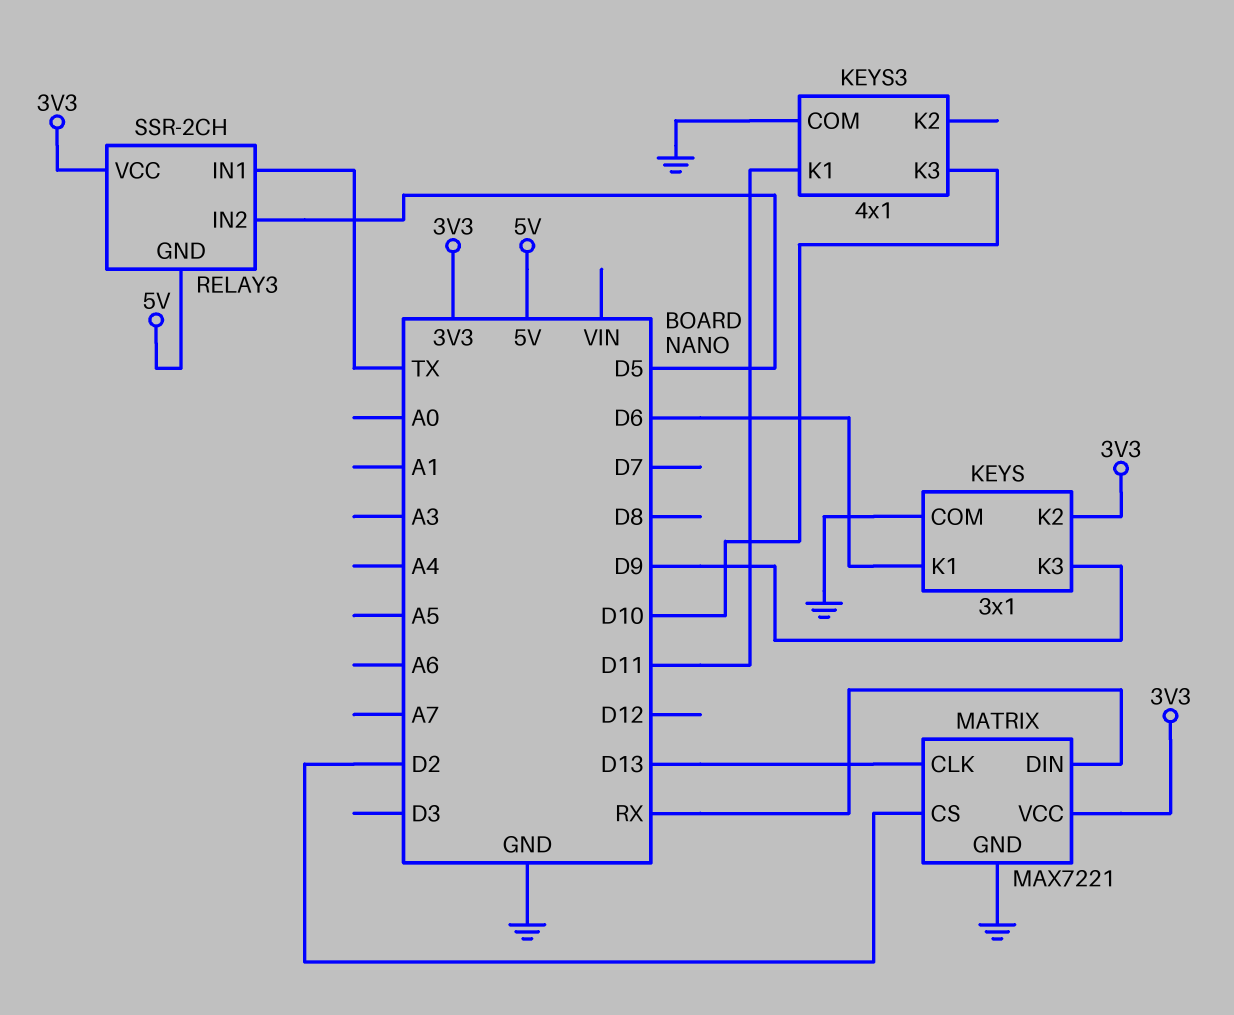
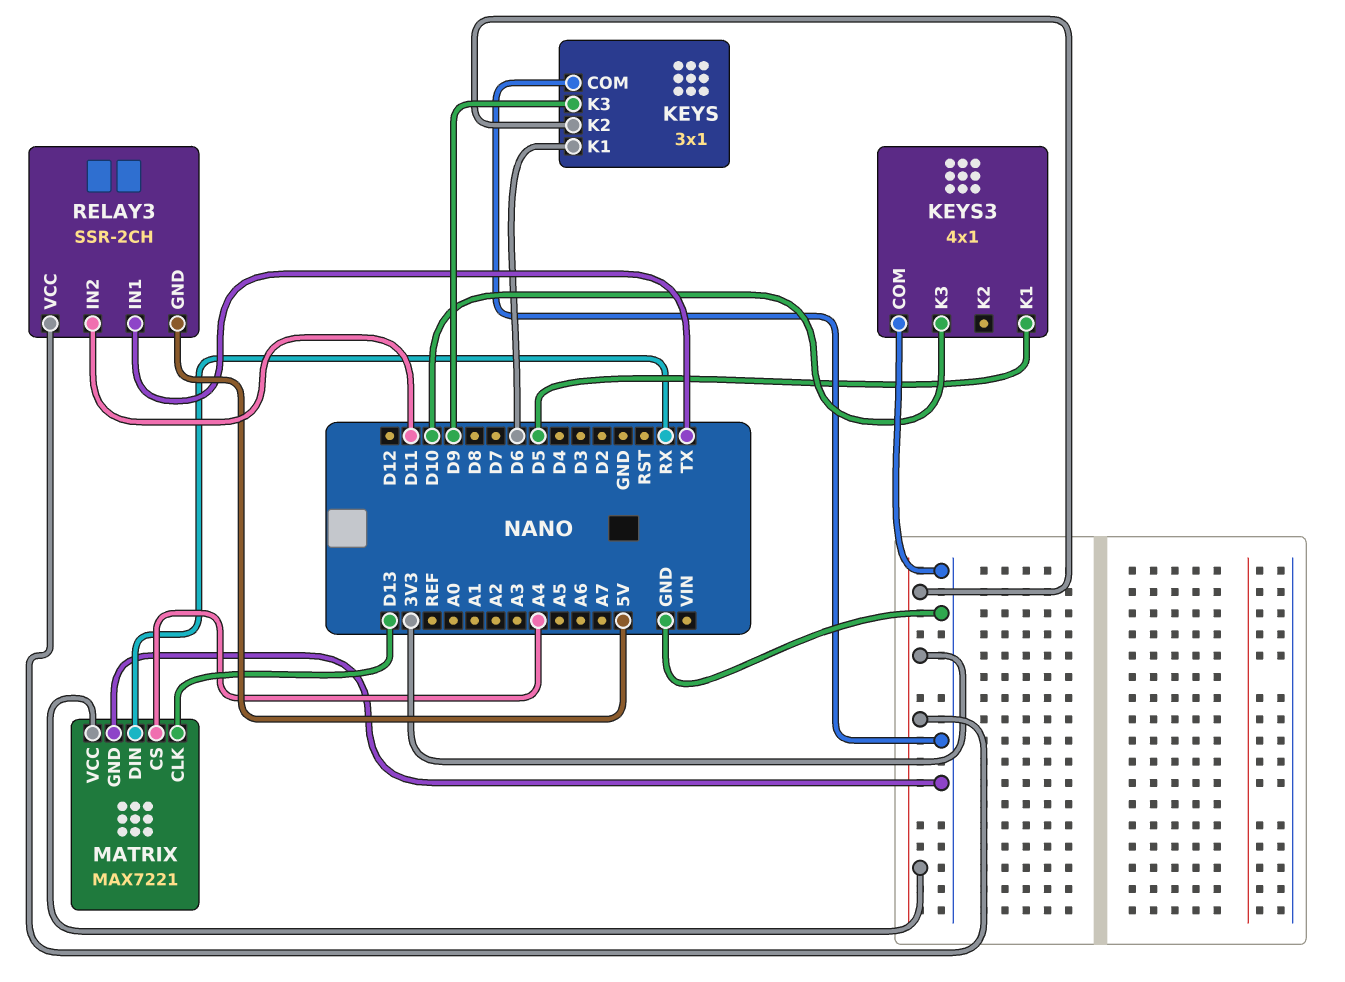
KEYS3 pin K1: D11 -> D5
MATRIX pin CS: D2 -> A4
RELAY3 pin IN2: D5 -> D11

